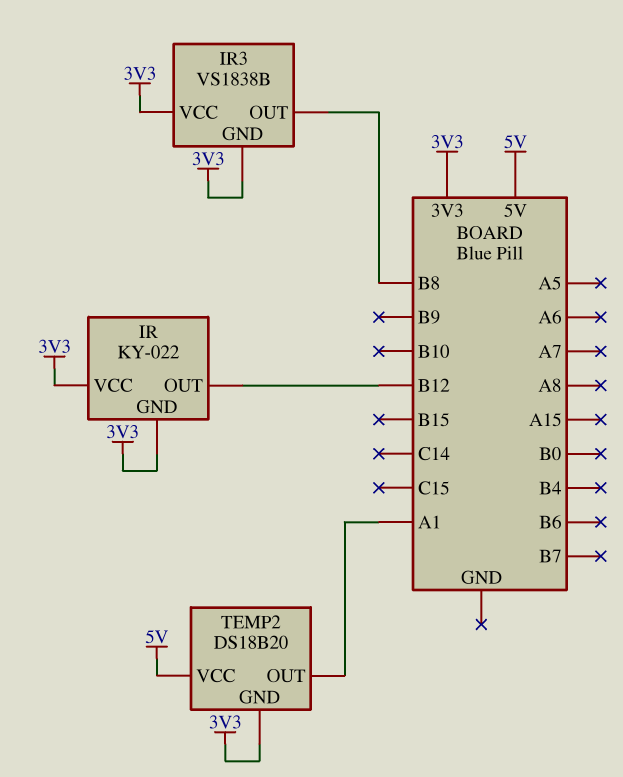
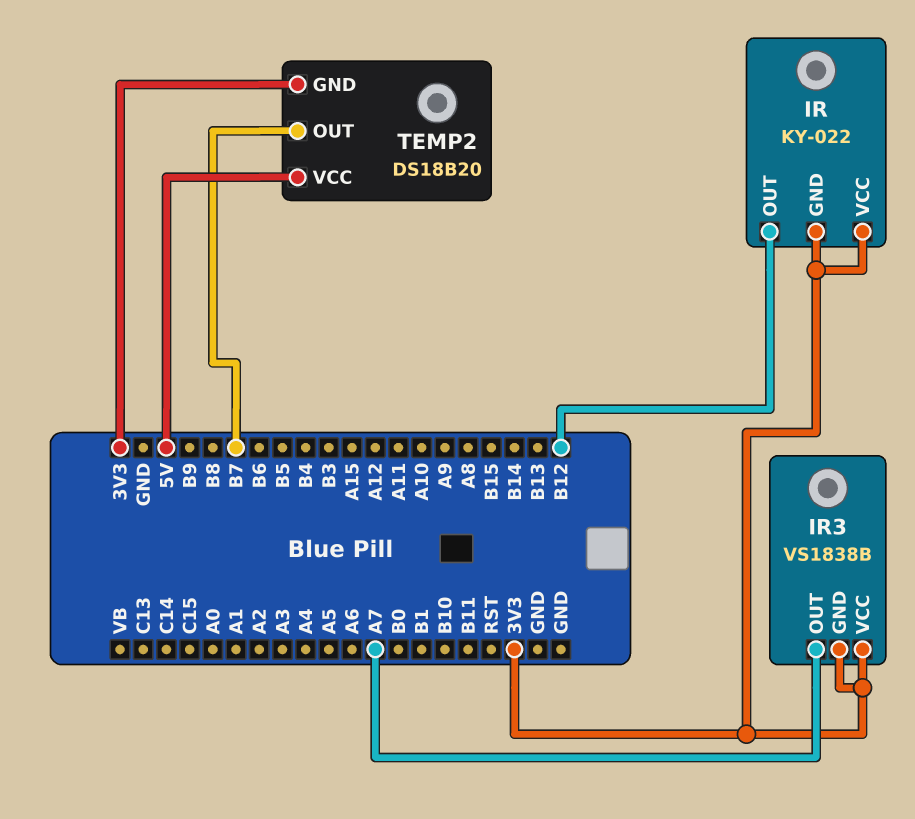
IR3 pin OUT: B8 -> A7
TEMP2 pin OUT: A1 -> B7

